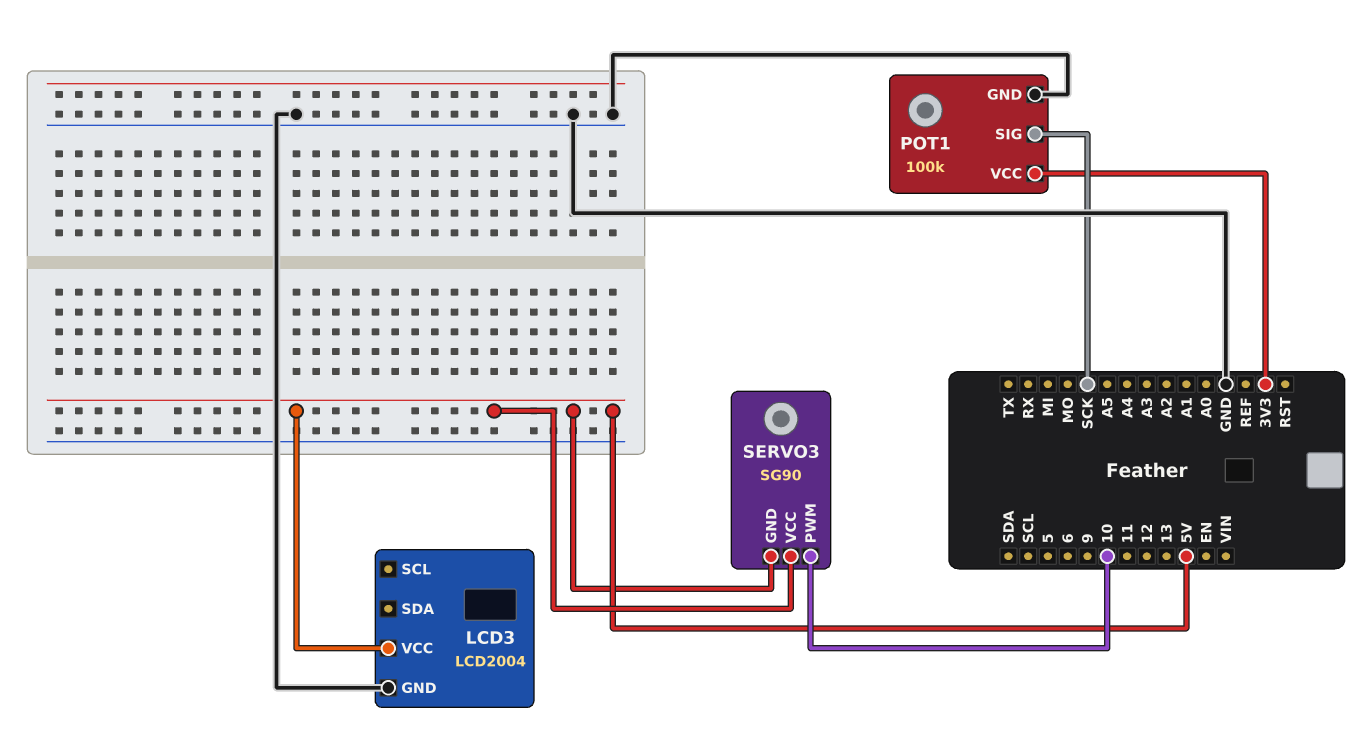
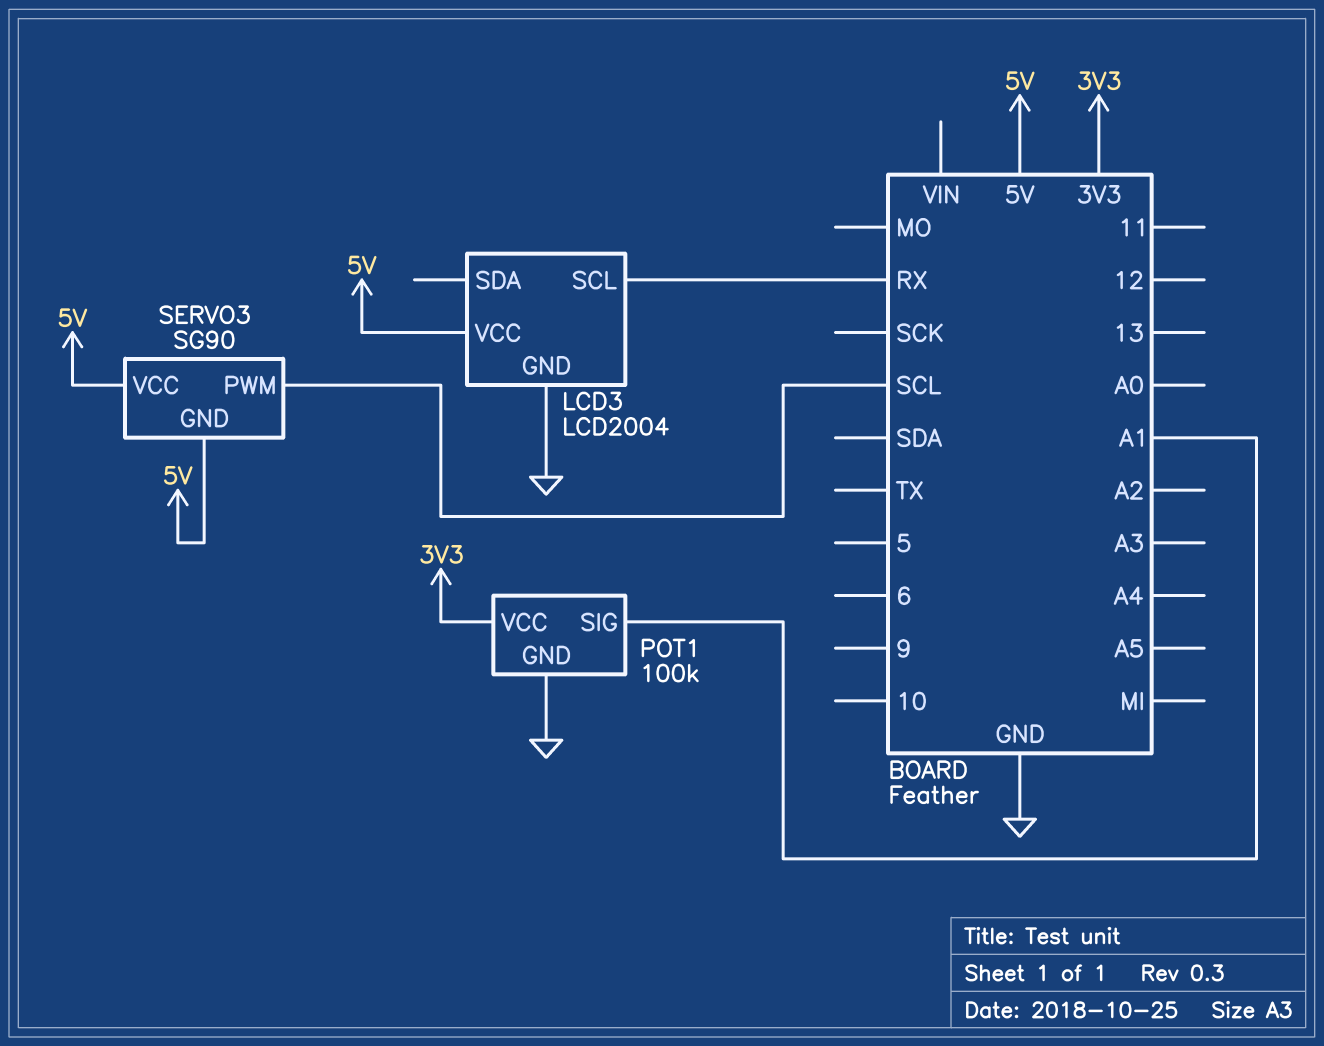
LCD3 pin SCL: none -> RX
POT1 pin SIG: SCK -> A1
SERVO3 pin PWM: 10 -> SCL

